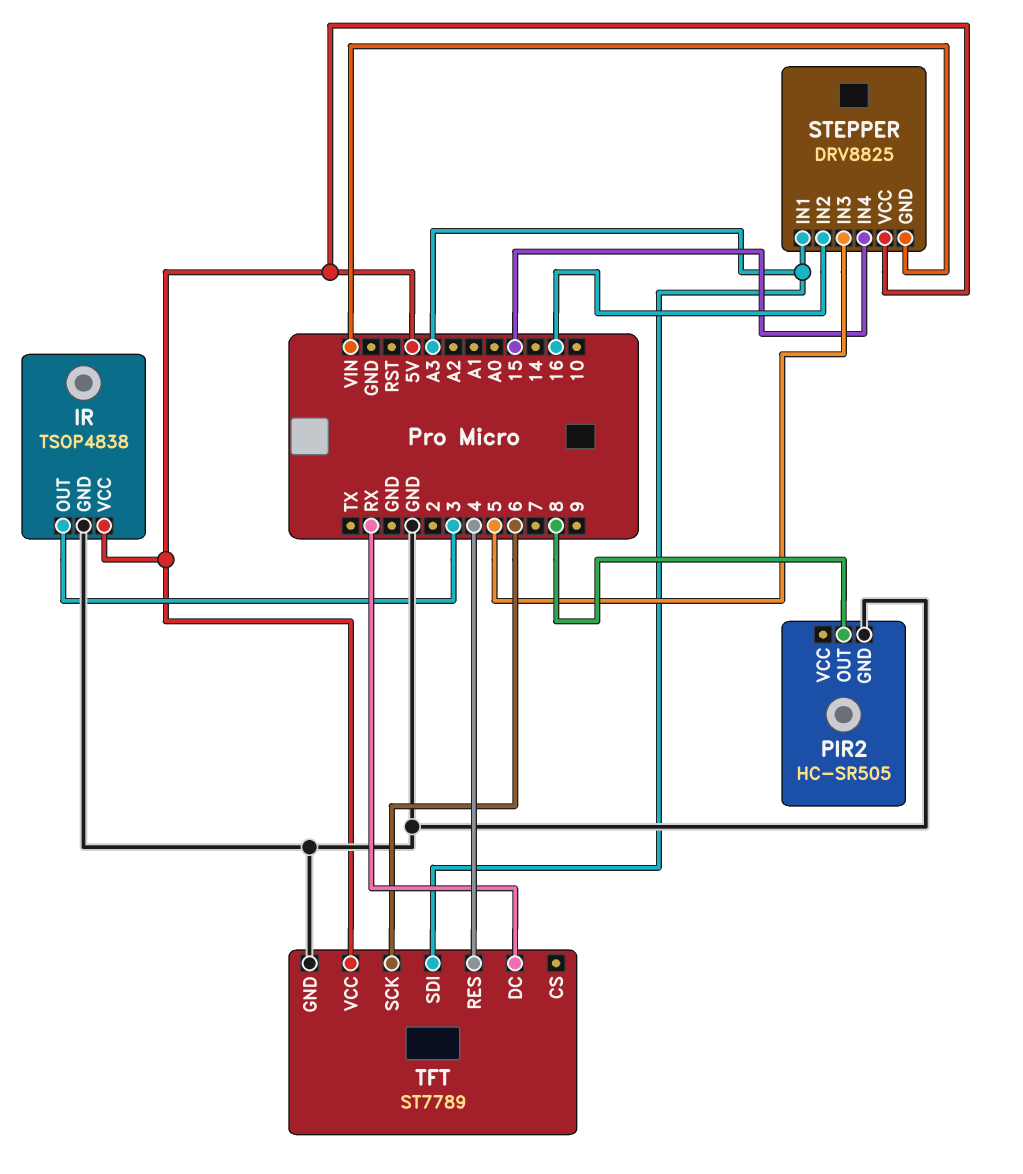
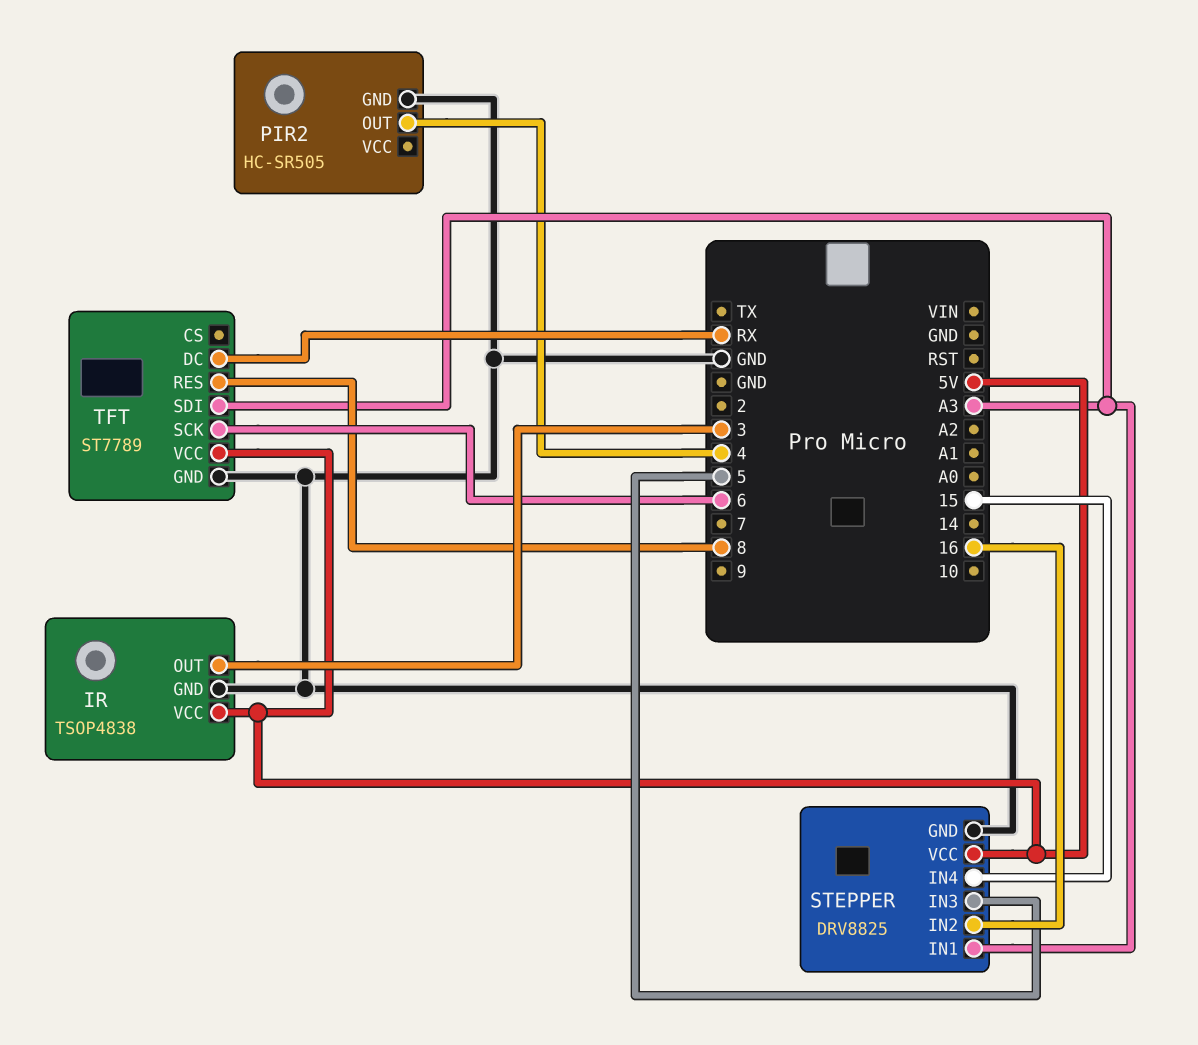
PIR2 pin OUT: 8 -> 4
STEPPER pin GND: VIN -> GND
TFT pin RES: 4 -> 8

